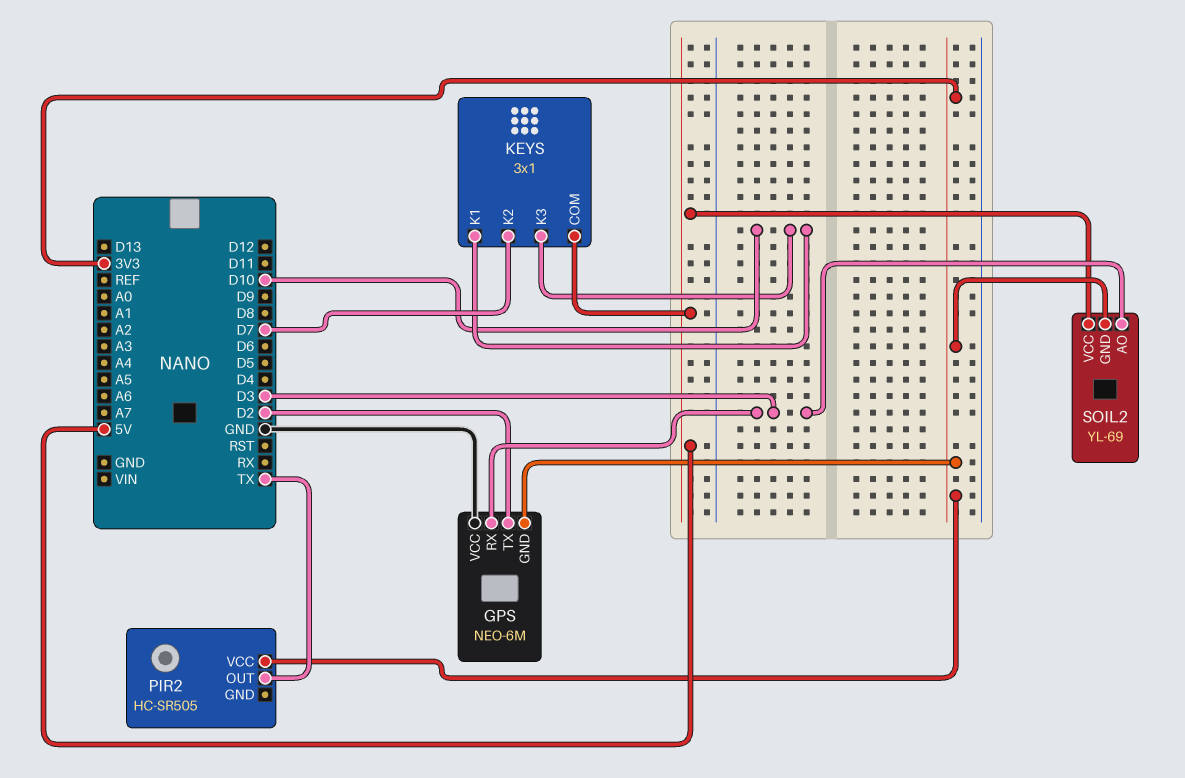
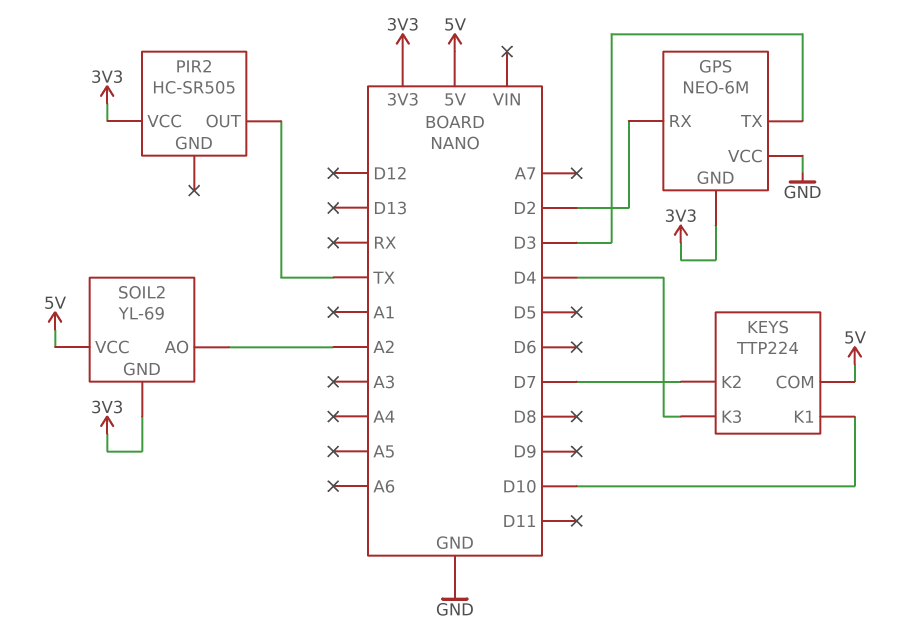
GPS pin RX: D3 -> D2
GPS pin TX: D2 -> D3
KEYS: 3x1 -> TTP224
KEYS pin K3: D10 -> D4
SOIL2 pin AO: D3 -> A2

